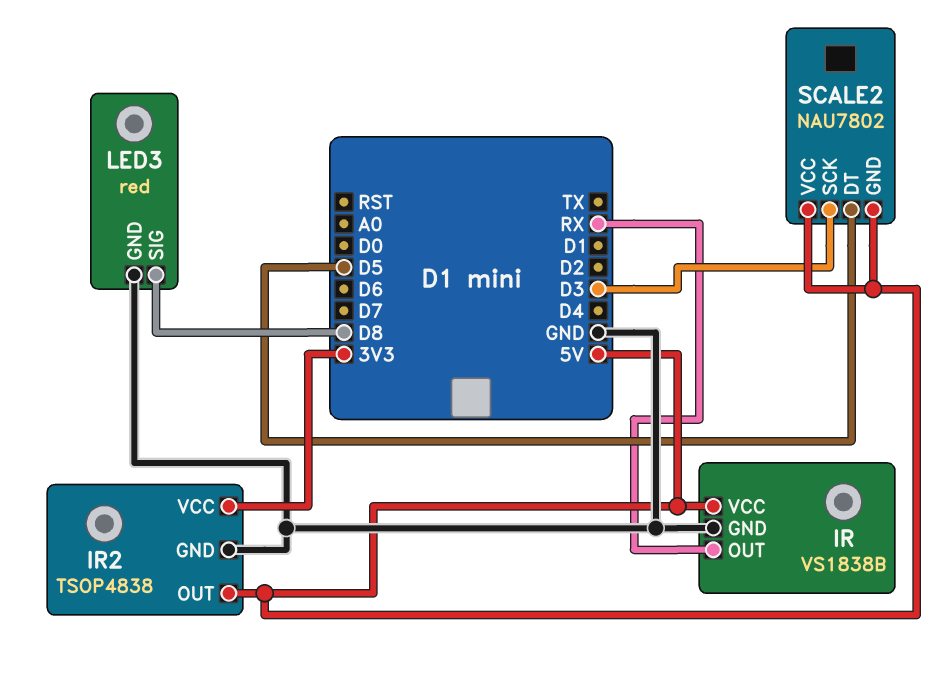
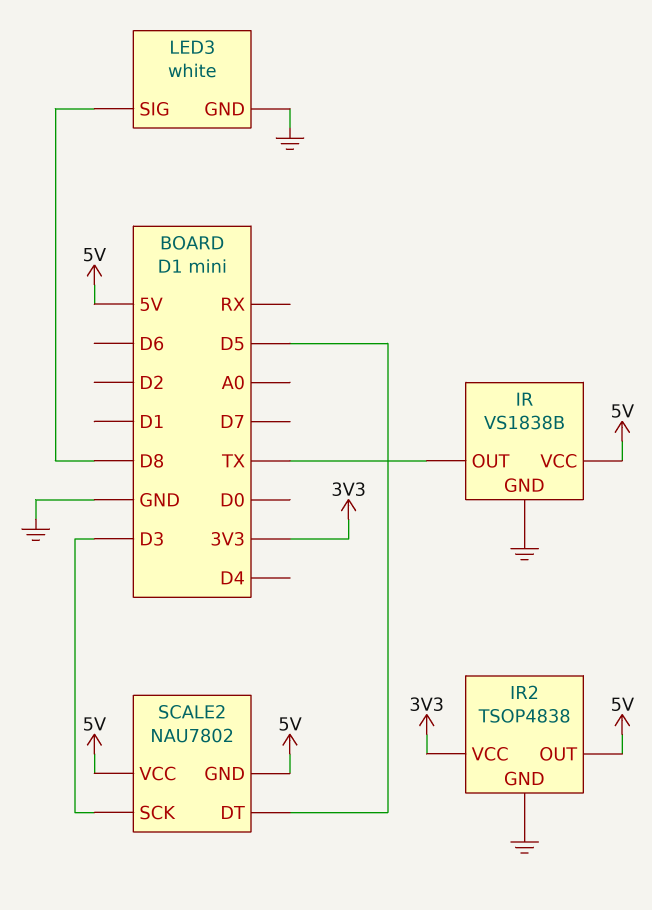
IR pin OUT: RX -> TX
LED3: red -> white

